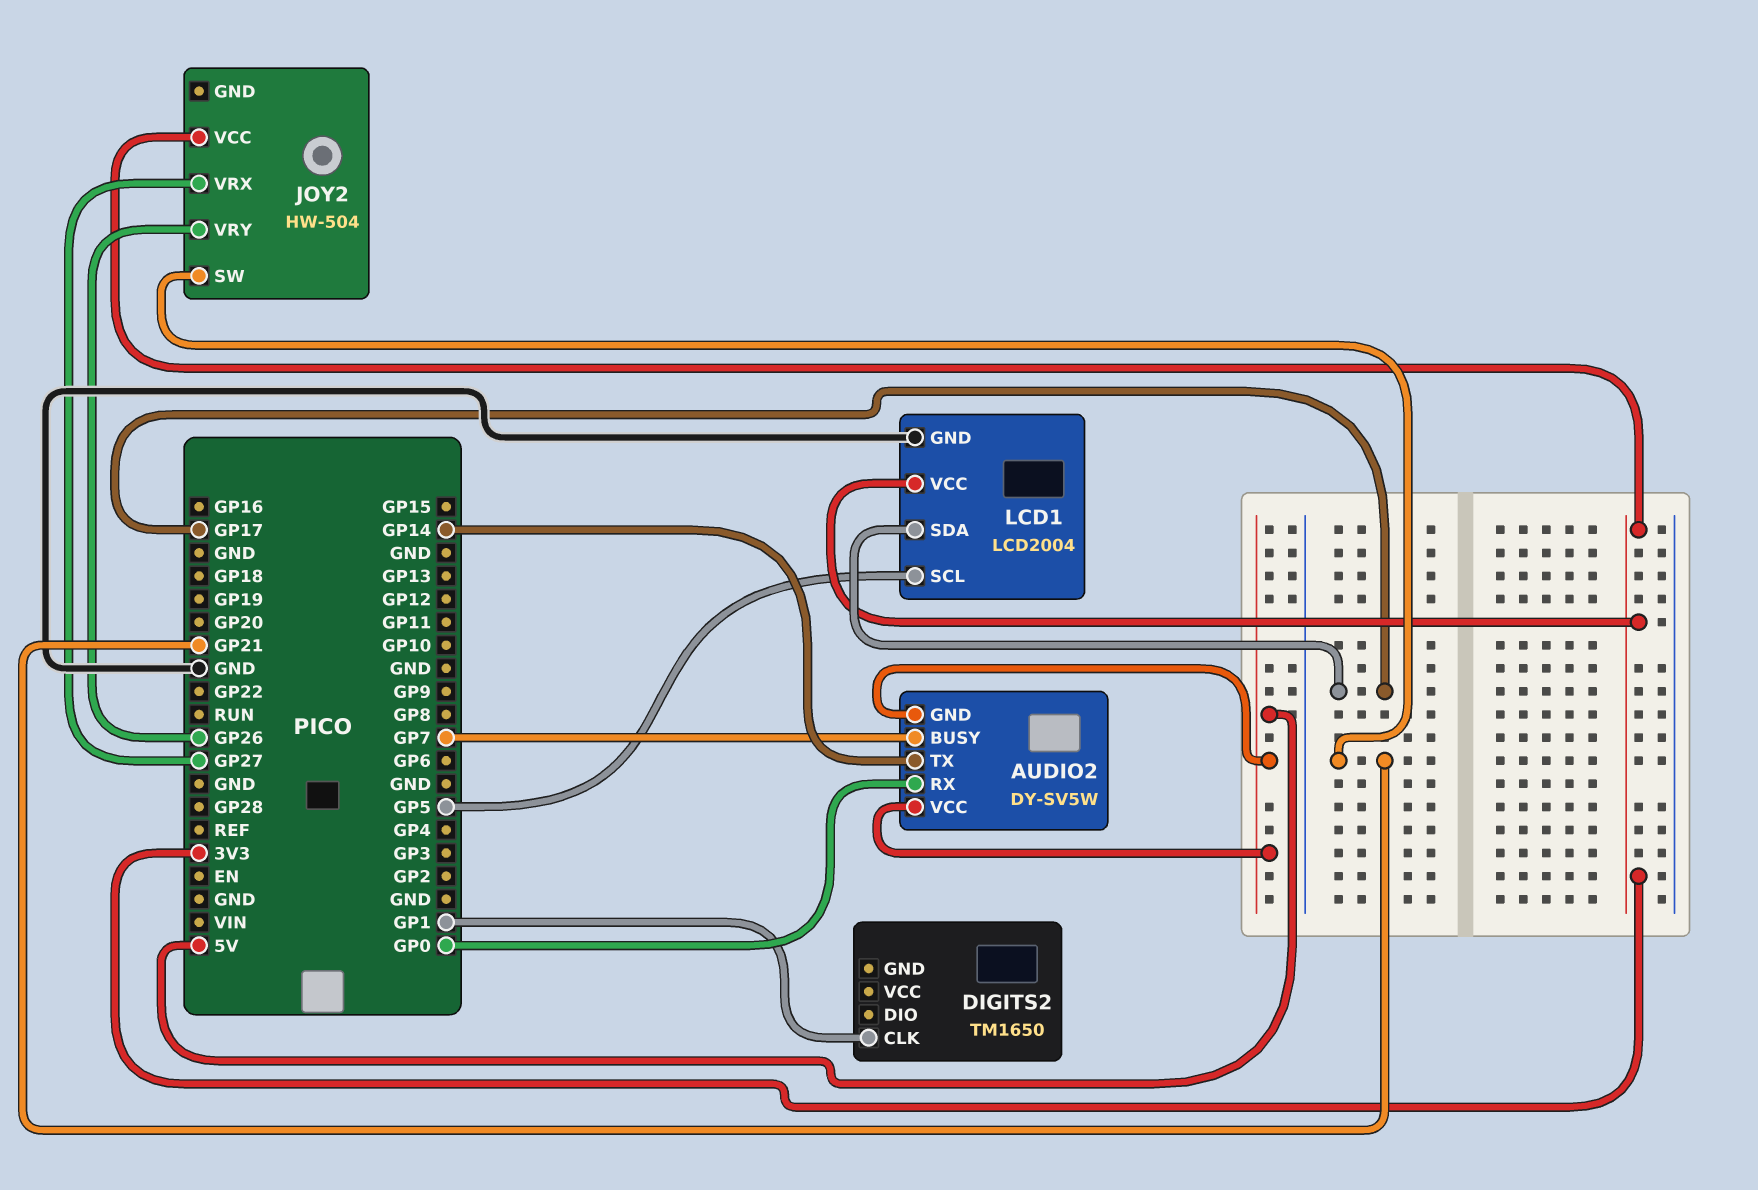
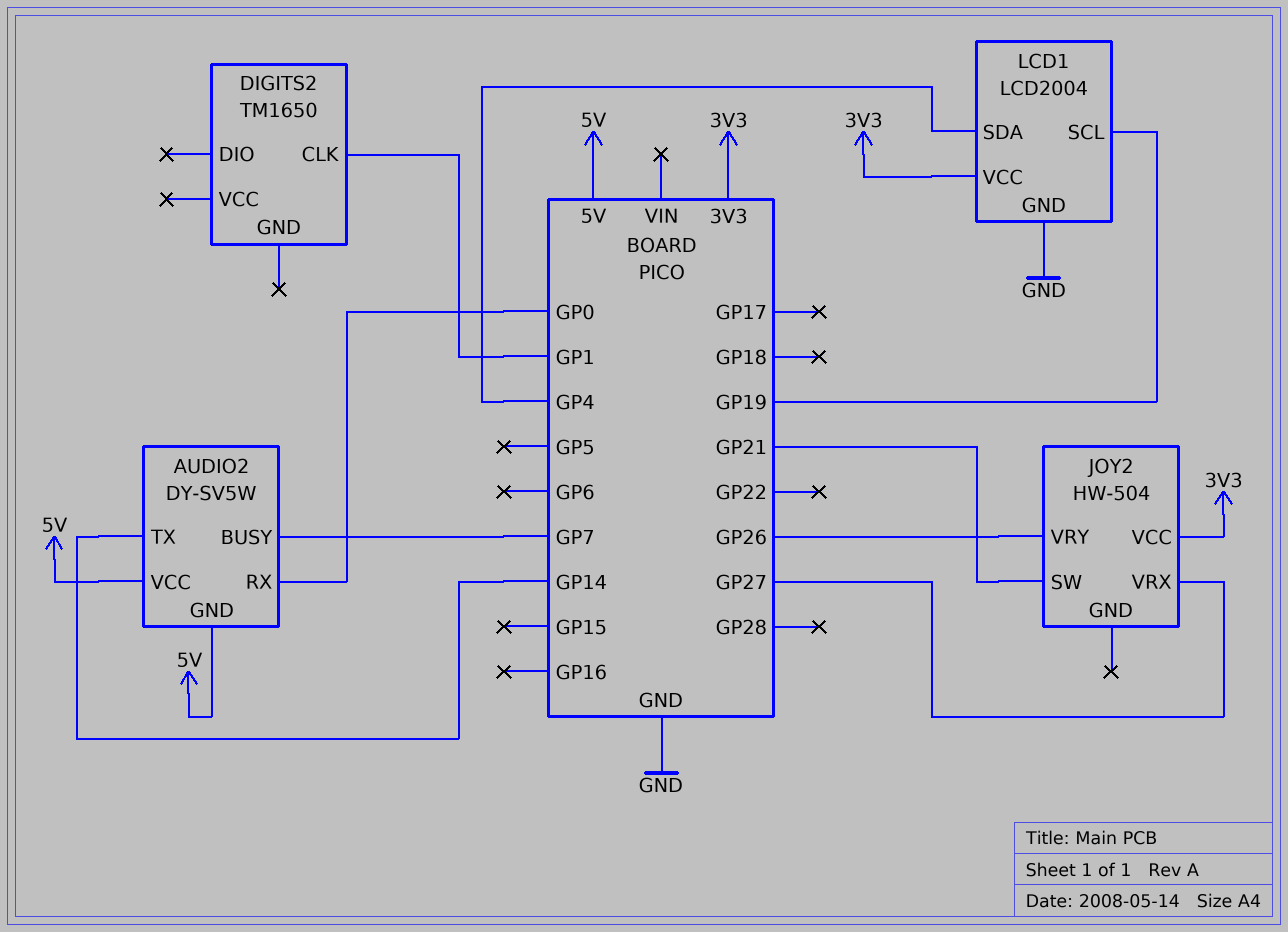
LCD1 pin SCL: GP5 -> GP19
LCD1 pin SDA: GP17 -> GP4

